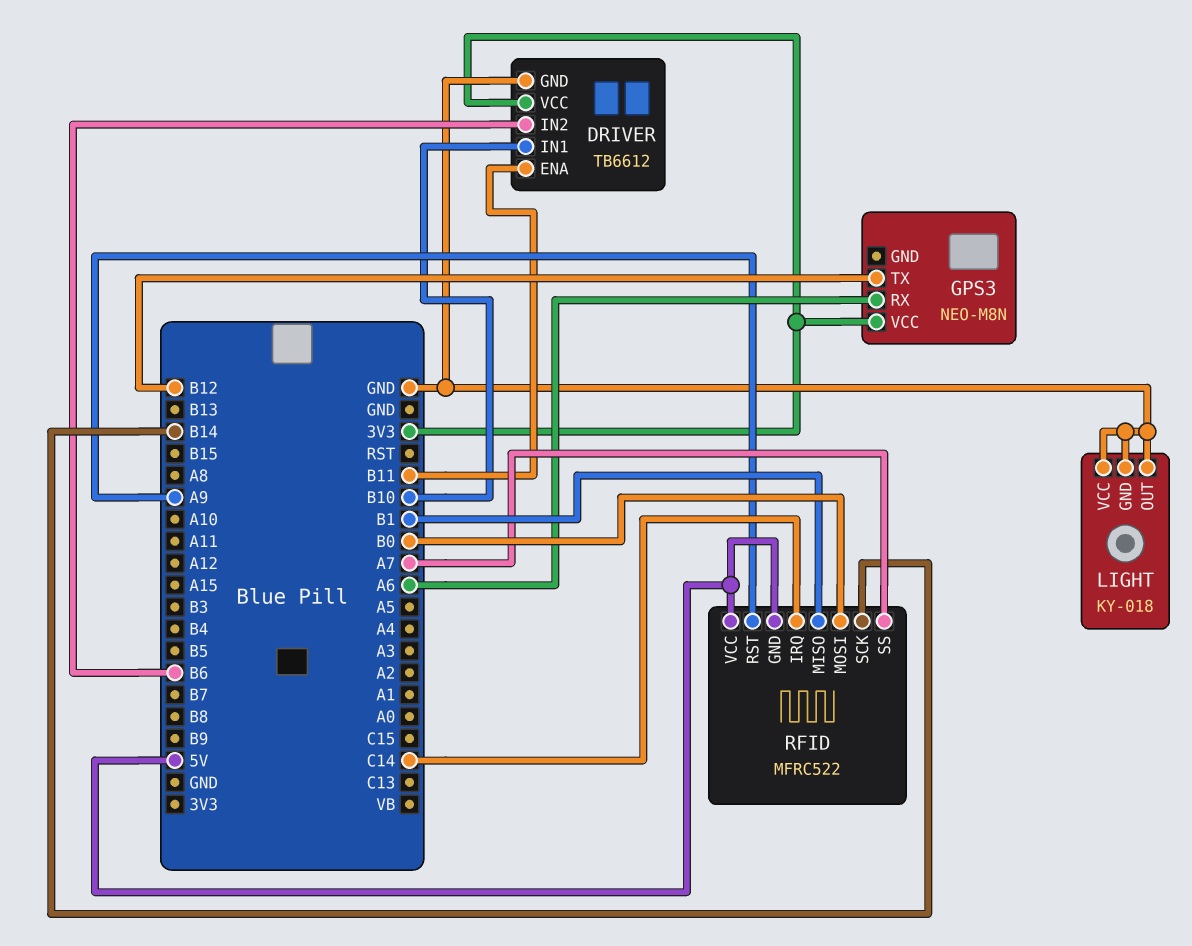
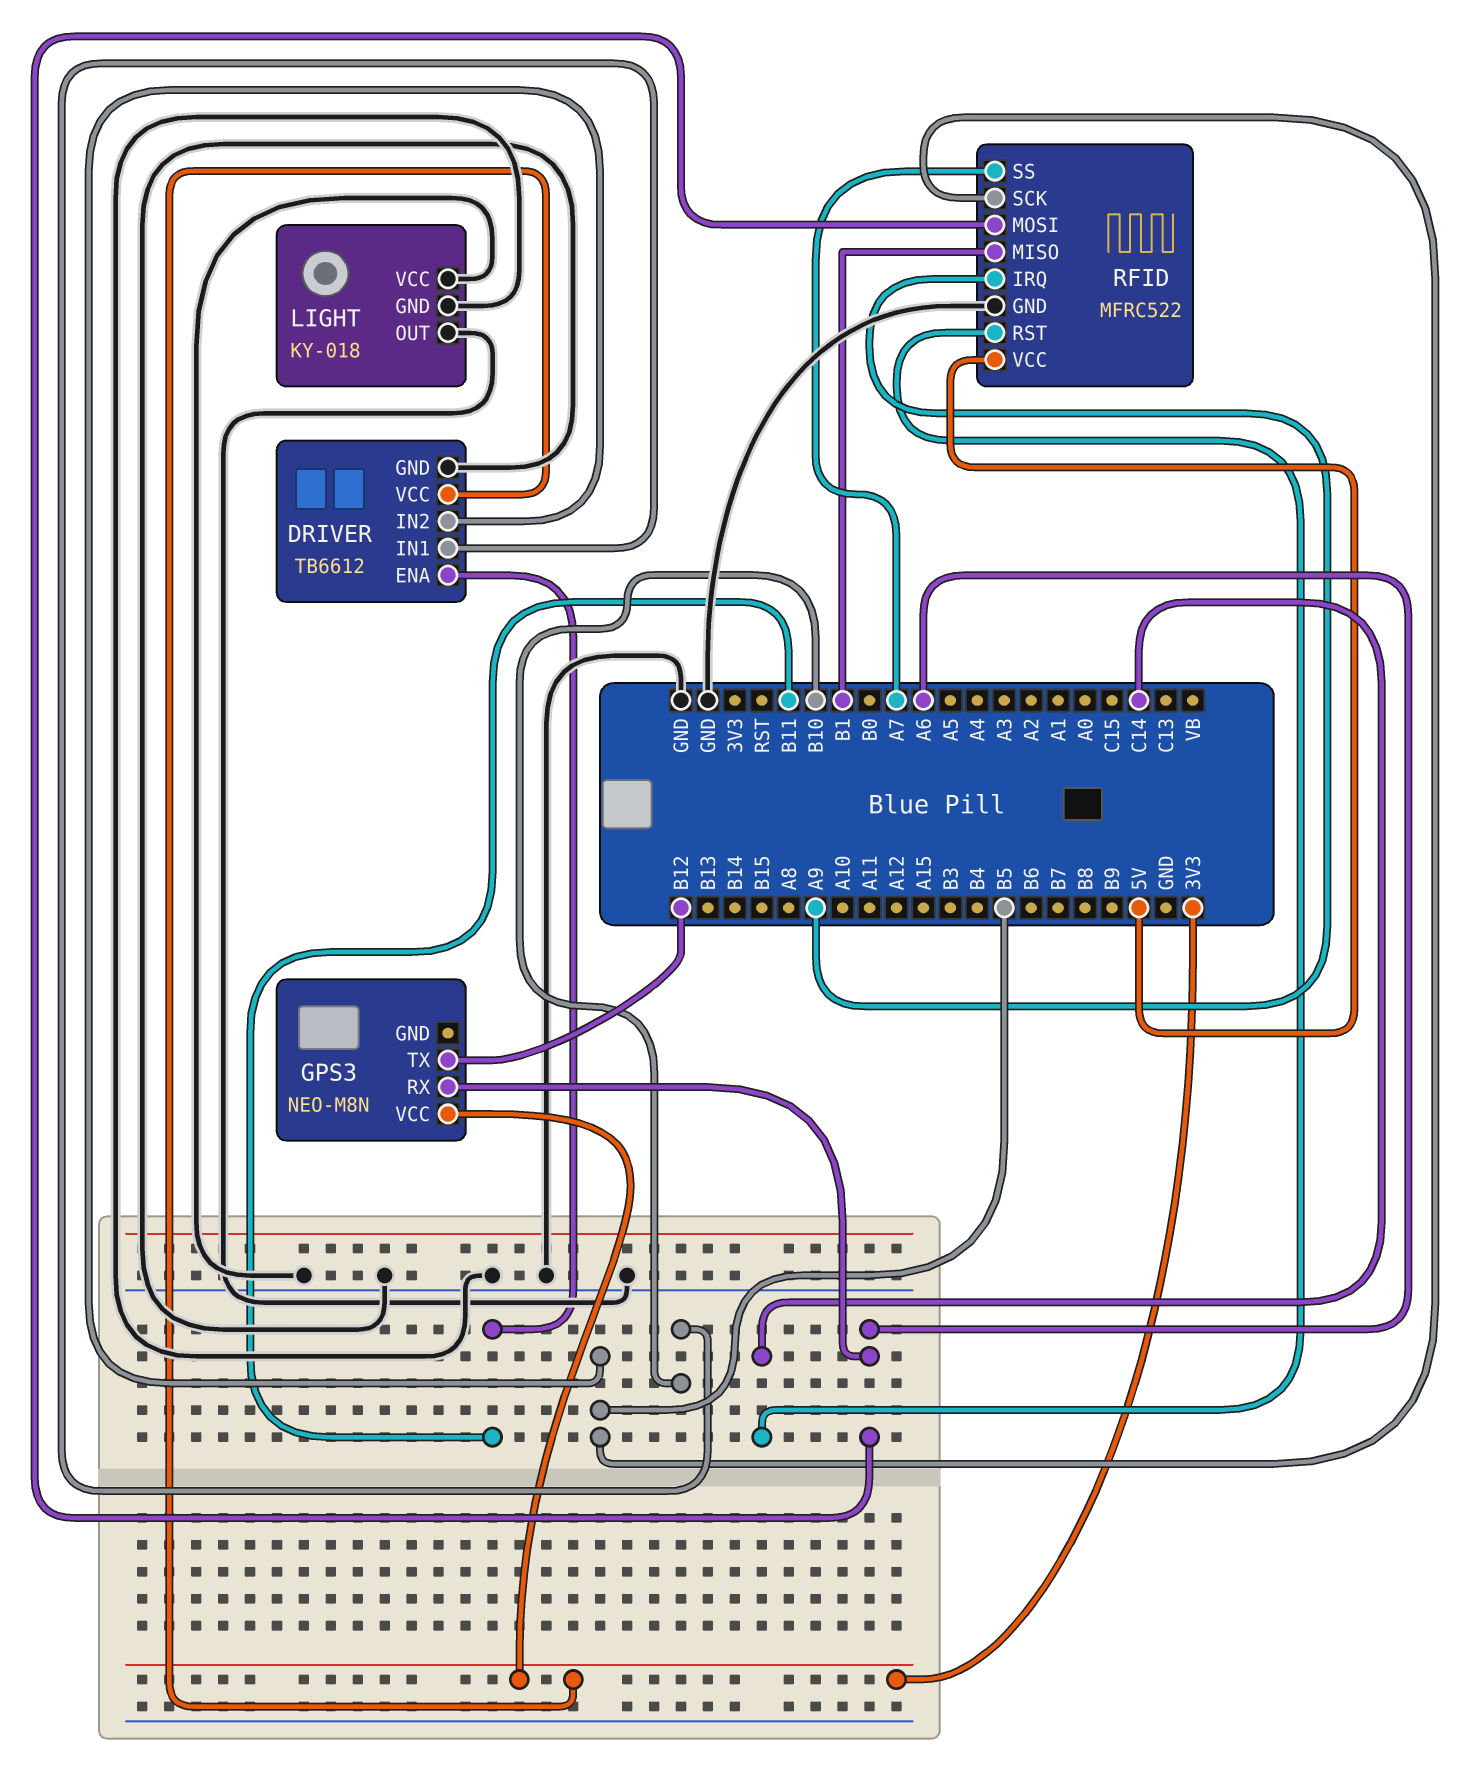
DRIVER pin IN2: B6 -> B5
RFID pin GND: 5V -> GND
RFID pin IRQ: C14 -> A9
RFID pin MOSI: B0 -> A6
RFID pin RST: A9 -> C14
RFID pin SCK: B14 -> B5

